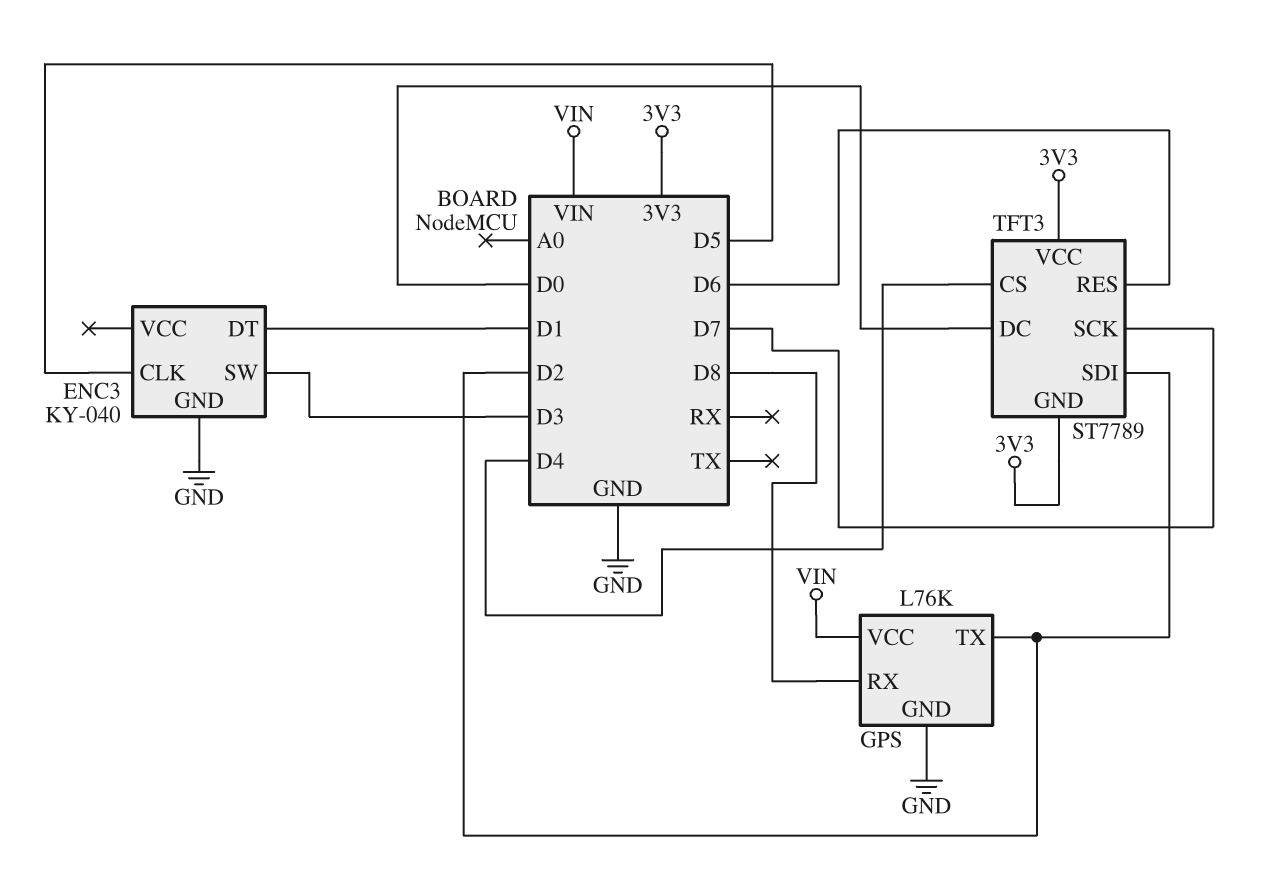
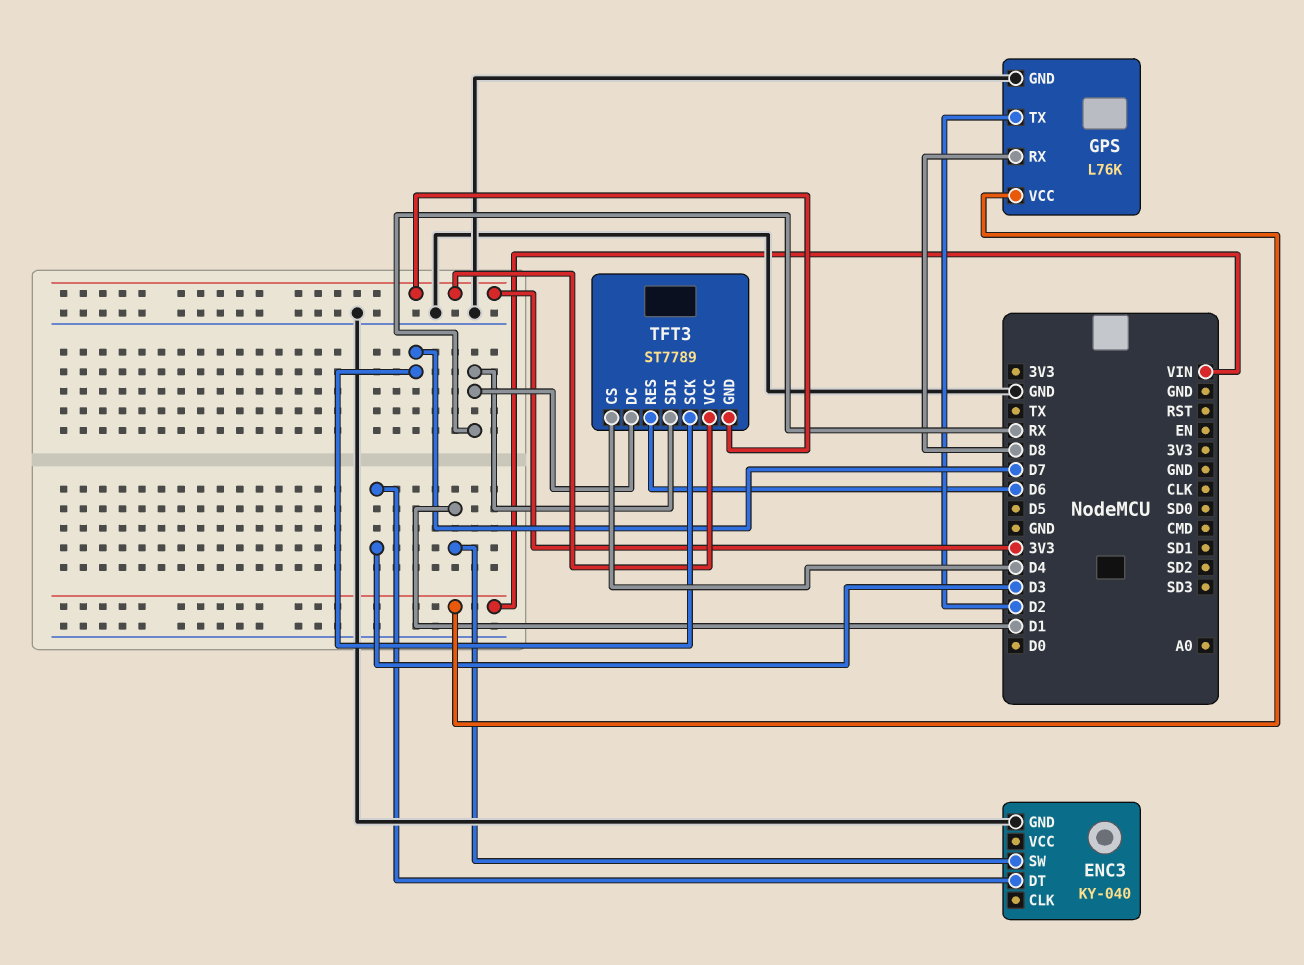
ENC3 pin CLK: D5 -> none
ENC3 pin DT: D1 -> D3
ENC3 pin SW: D3 -> D1
TFT3 pin DC: D0 -> RX
TFT3 pin SDI: D2 -> RX

